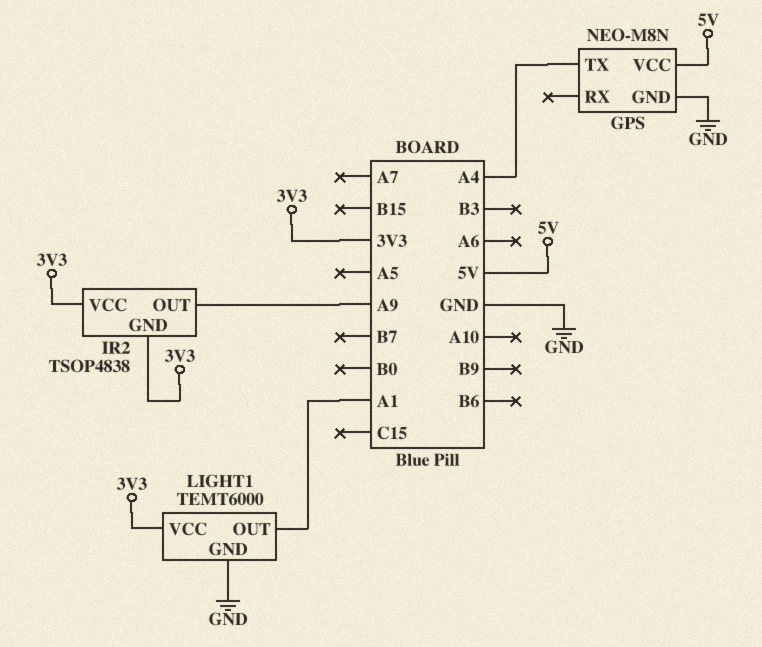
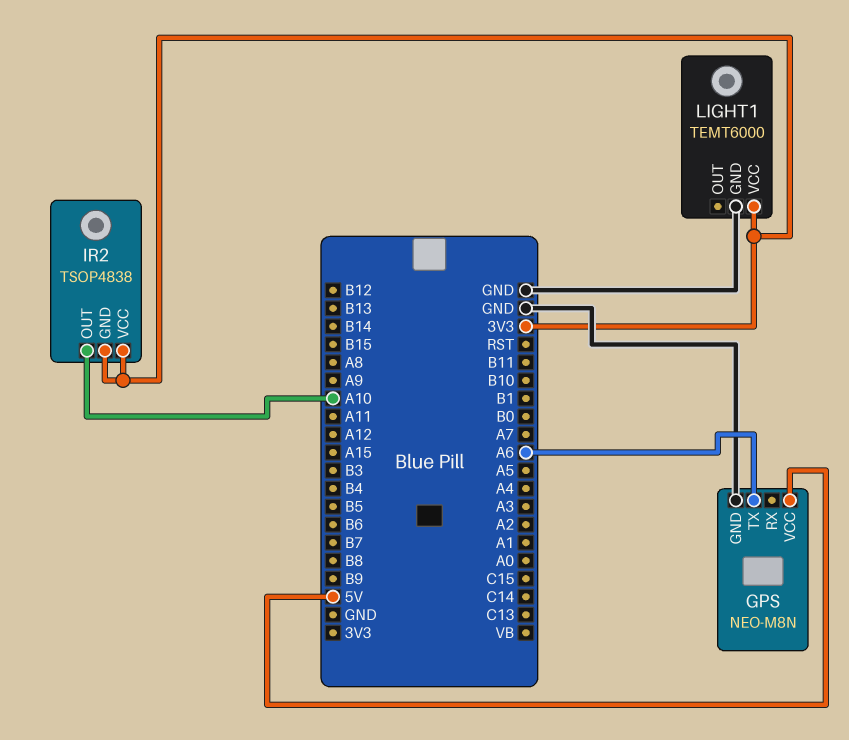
GPS pin TX: A4 -> A6
IR2 pin OUT: A9 -> A10
LIGHT1 pin OUT: A1 -> none

